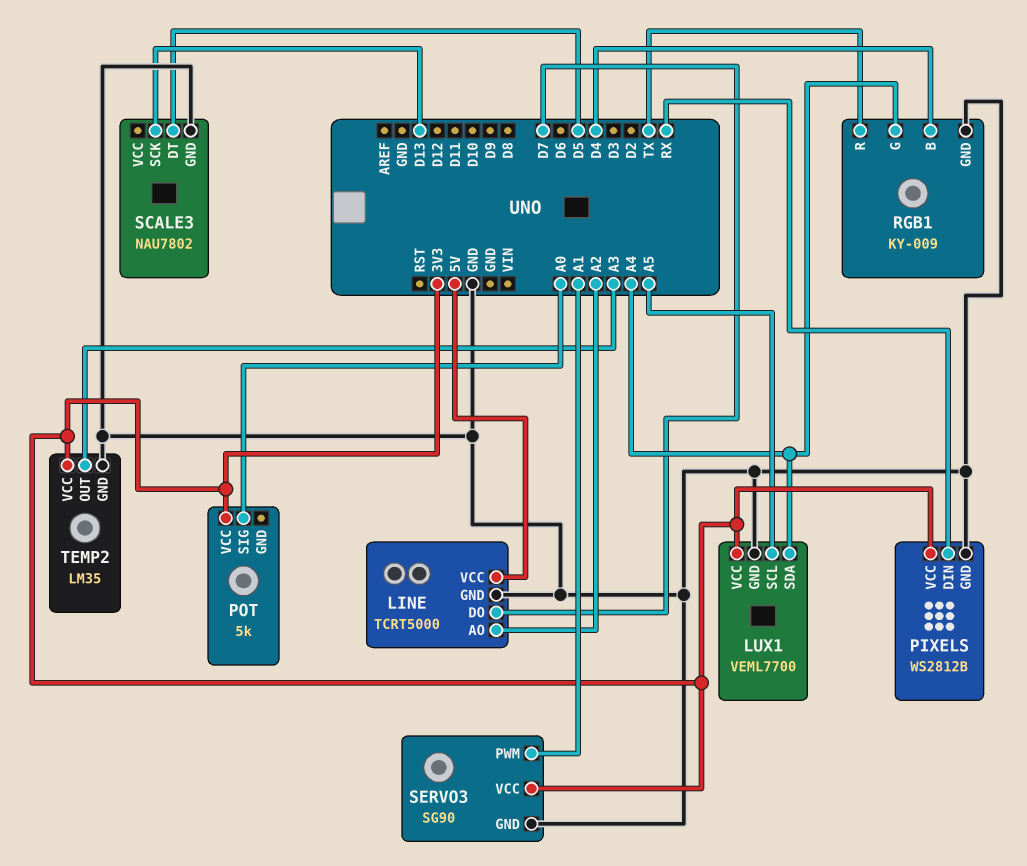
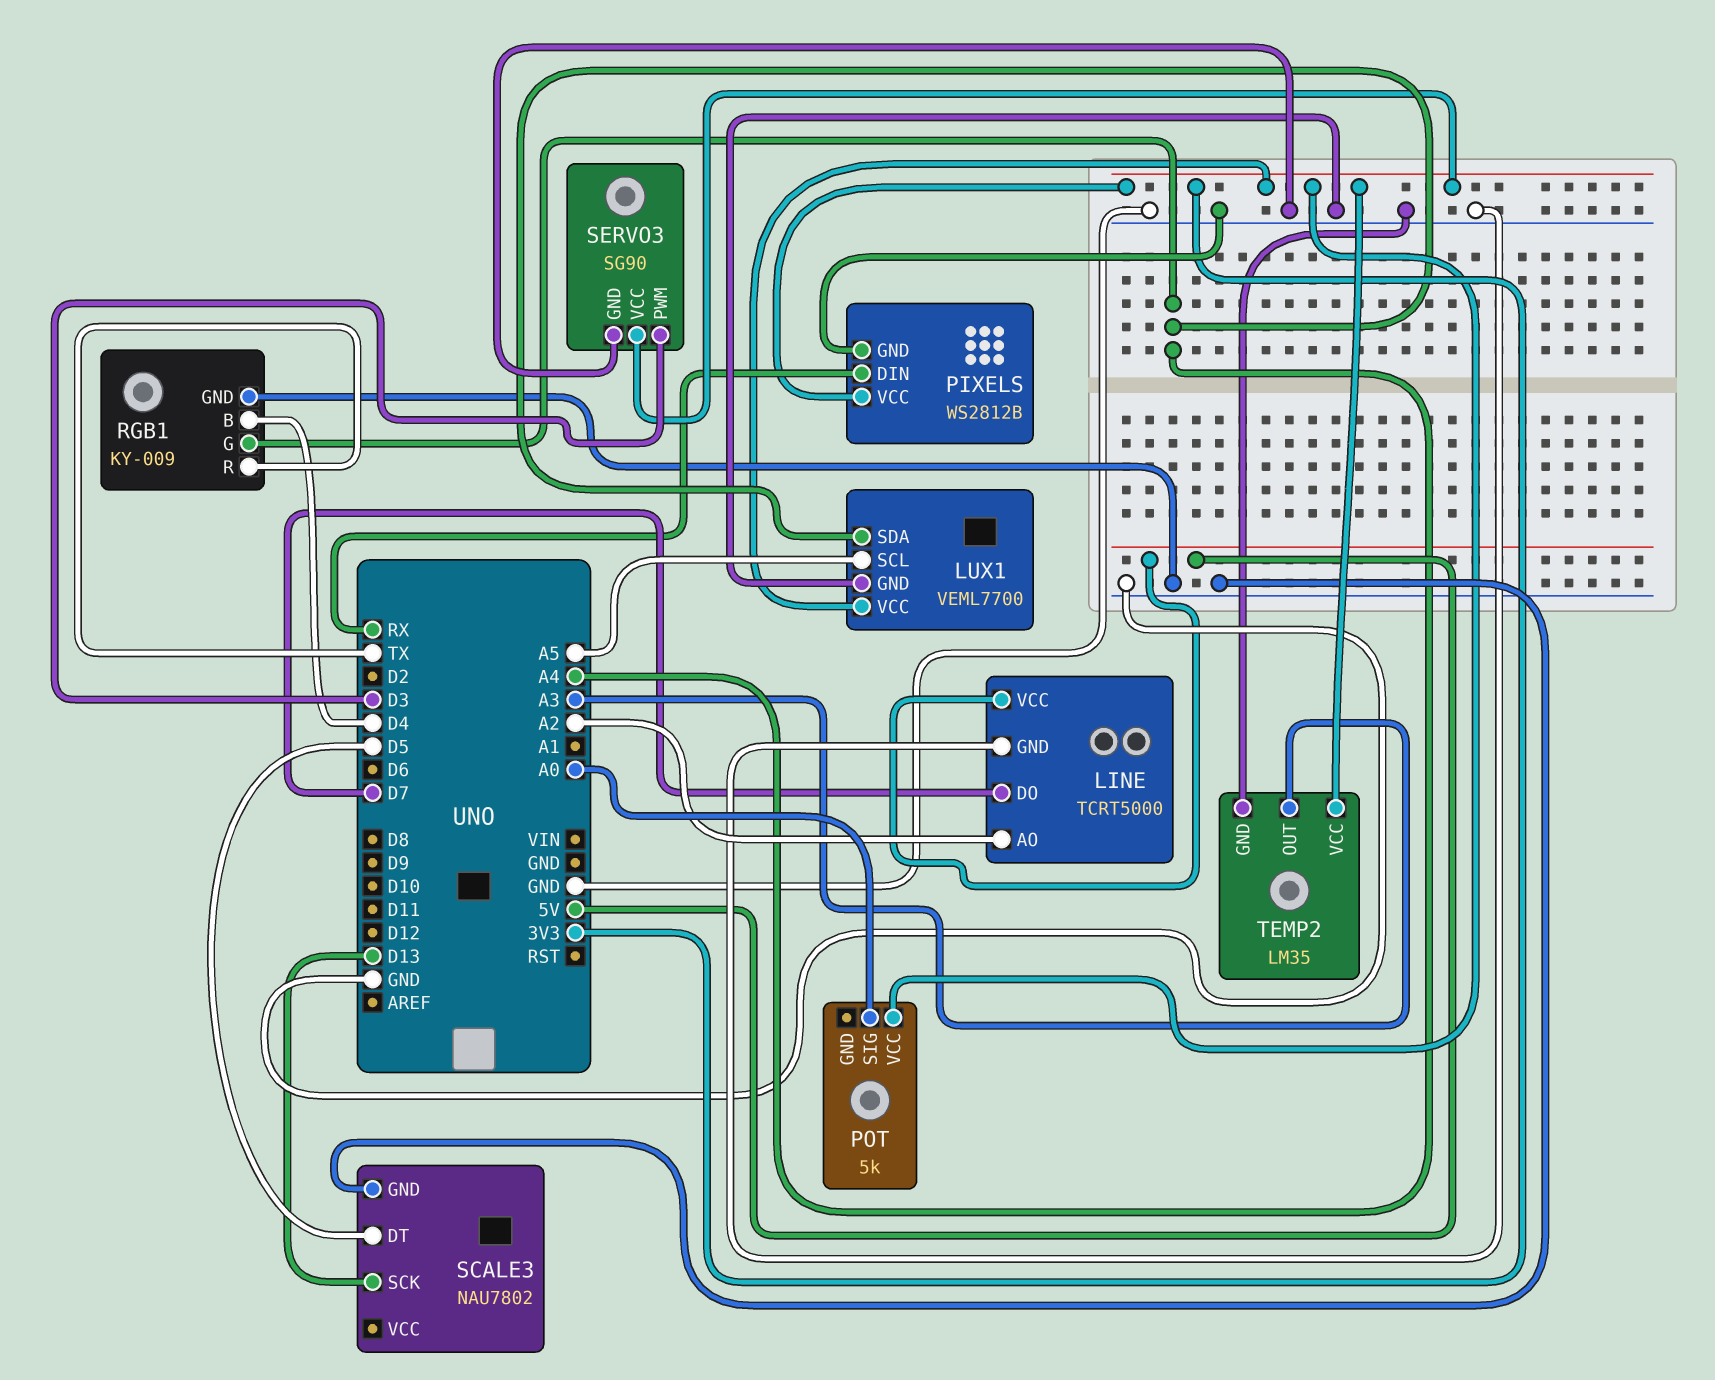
SERVO3 pin PWM: A1 -> D3

